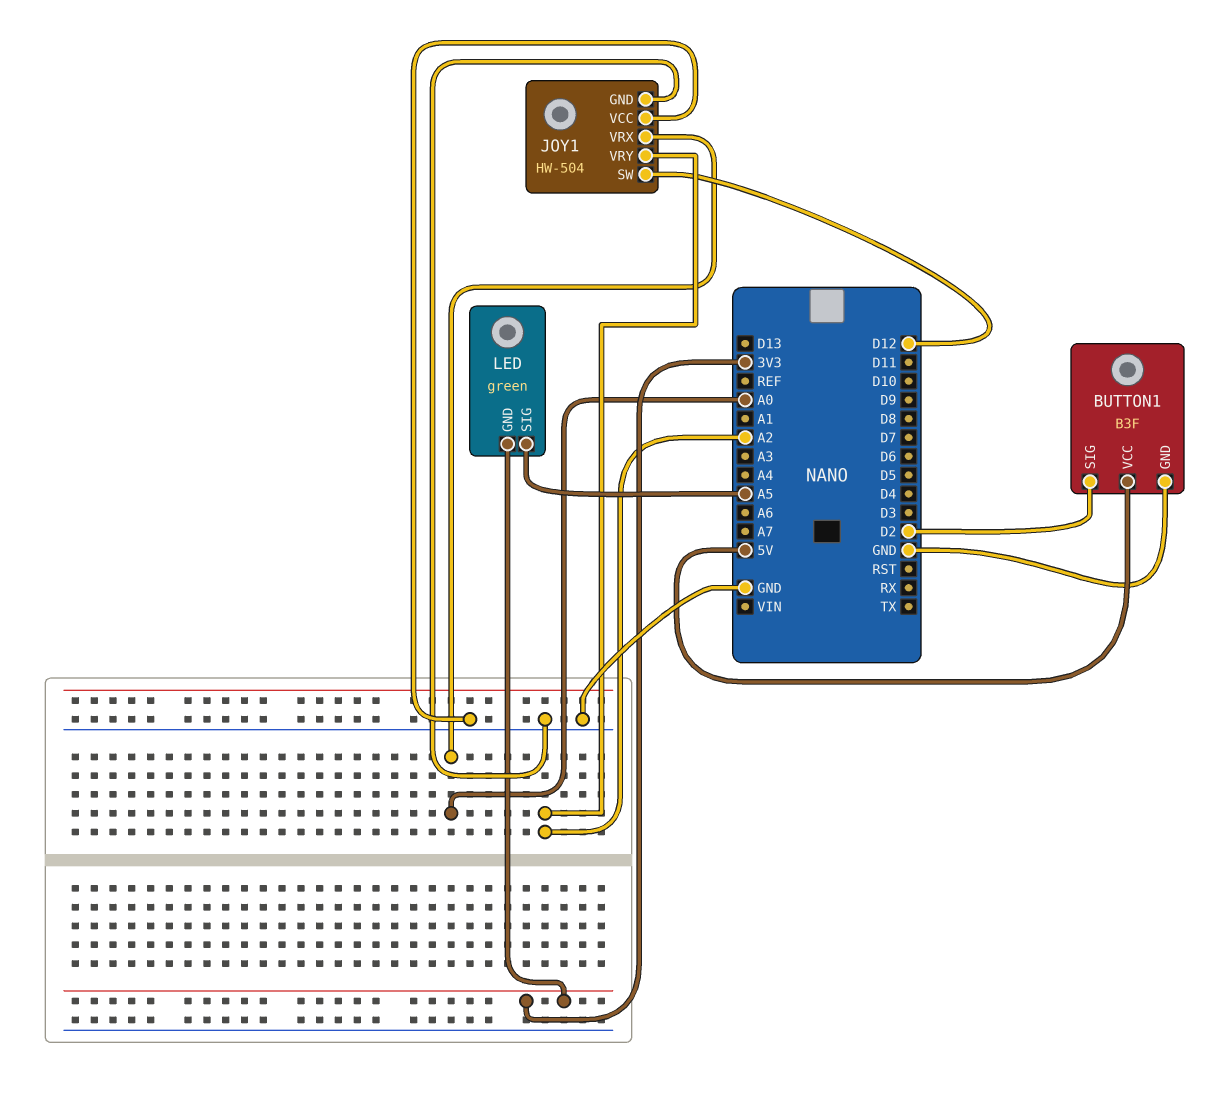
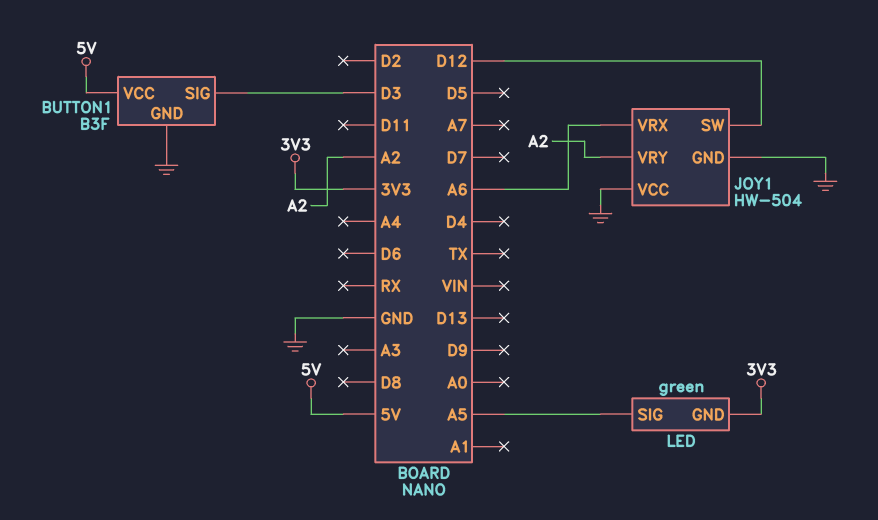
BUTTON1 pin SIG: D2 -> D3
JOY1 pin VRX: A0 -> A6

